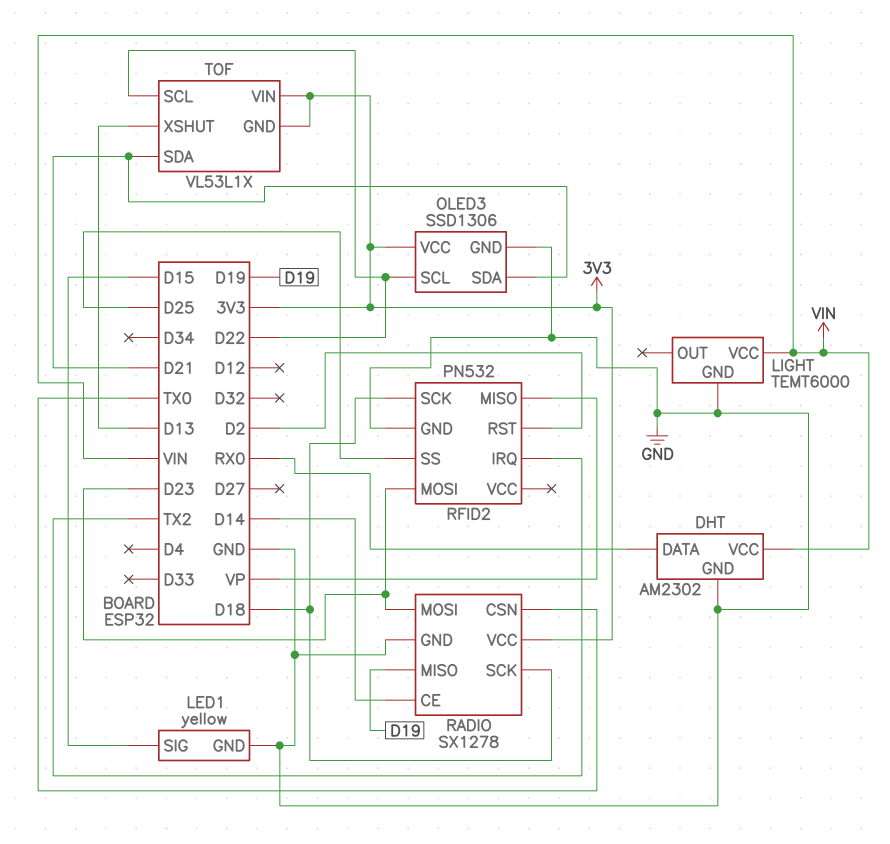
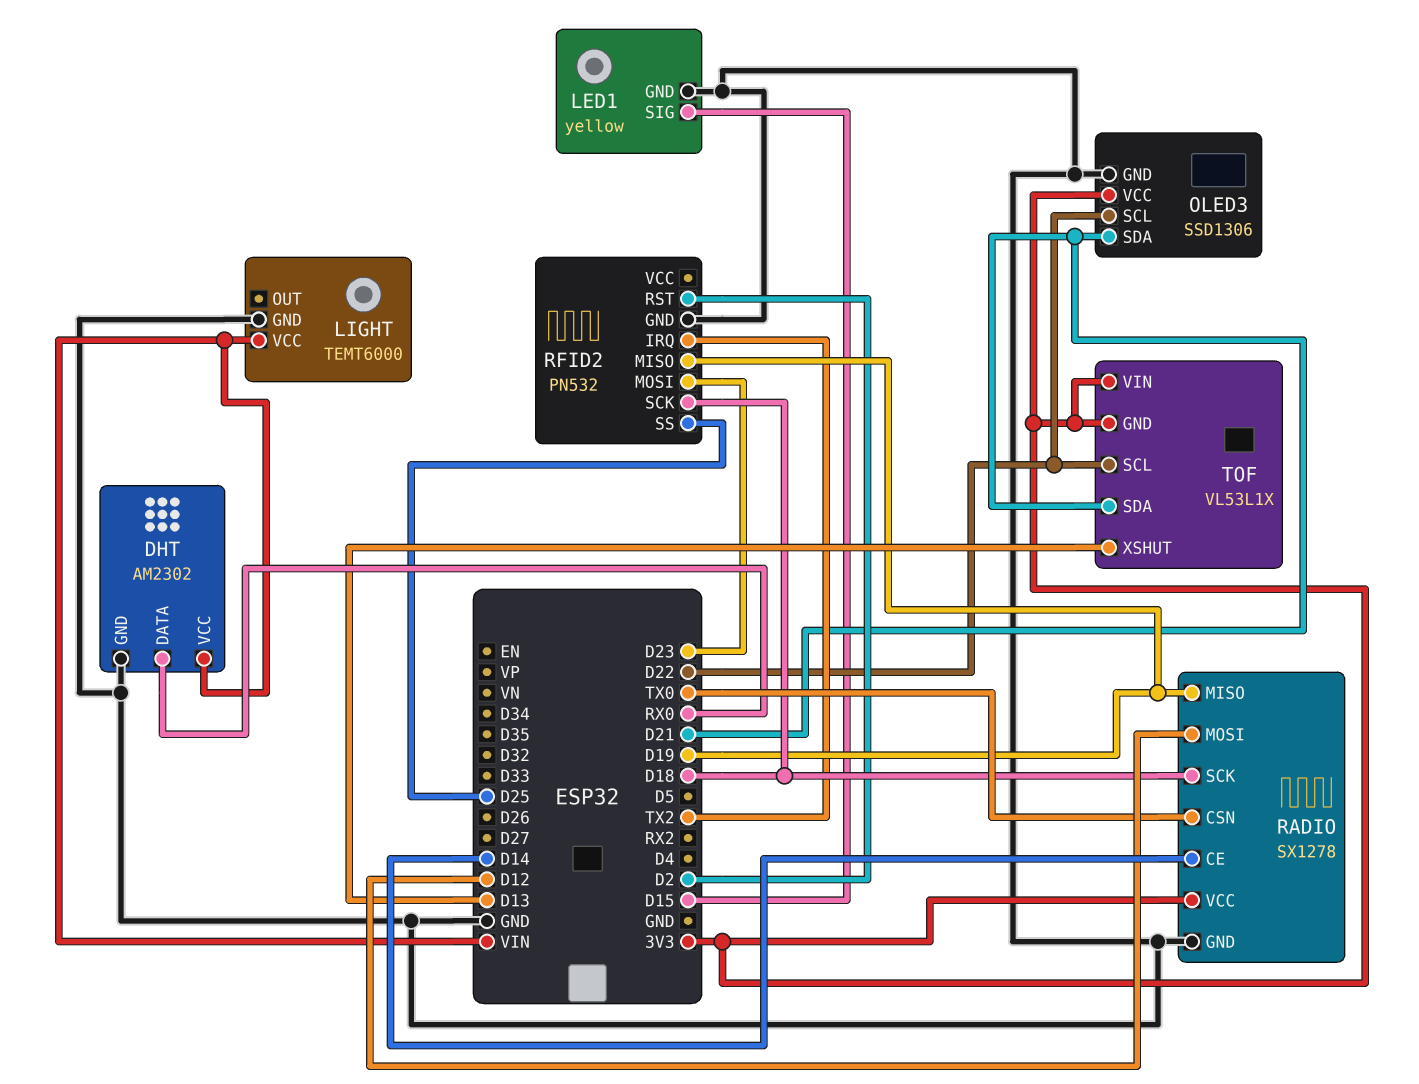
RADIO pin MOSI: D23 -> D12
RFID2 pin MISO: VP -> D19

